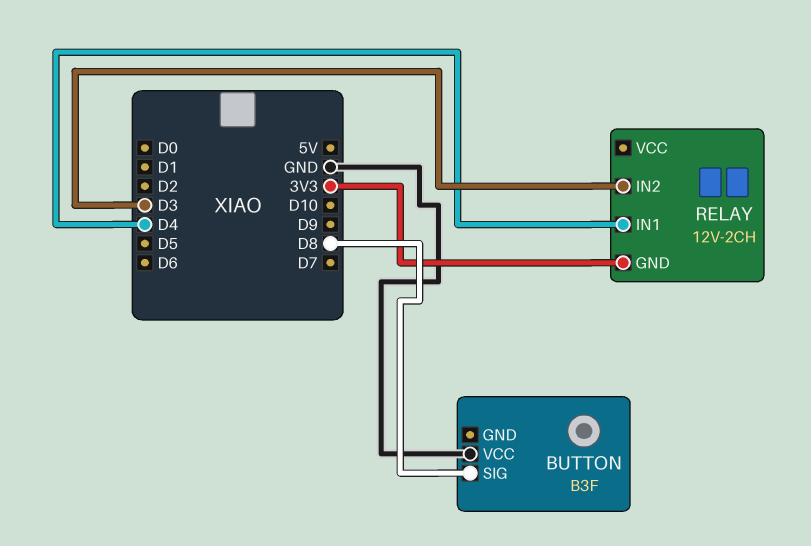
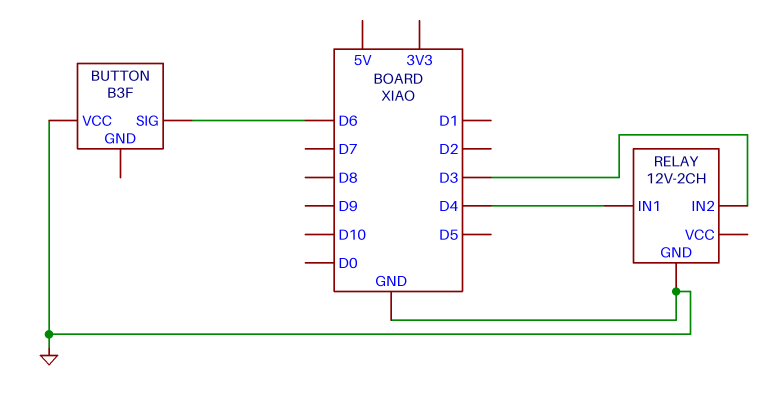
BUTTON pin SIG: D8 -> D6
RELAY pin GND: 3V3 -> GND

